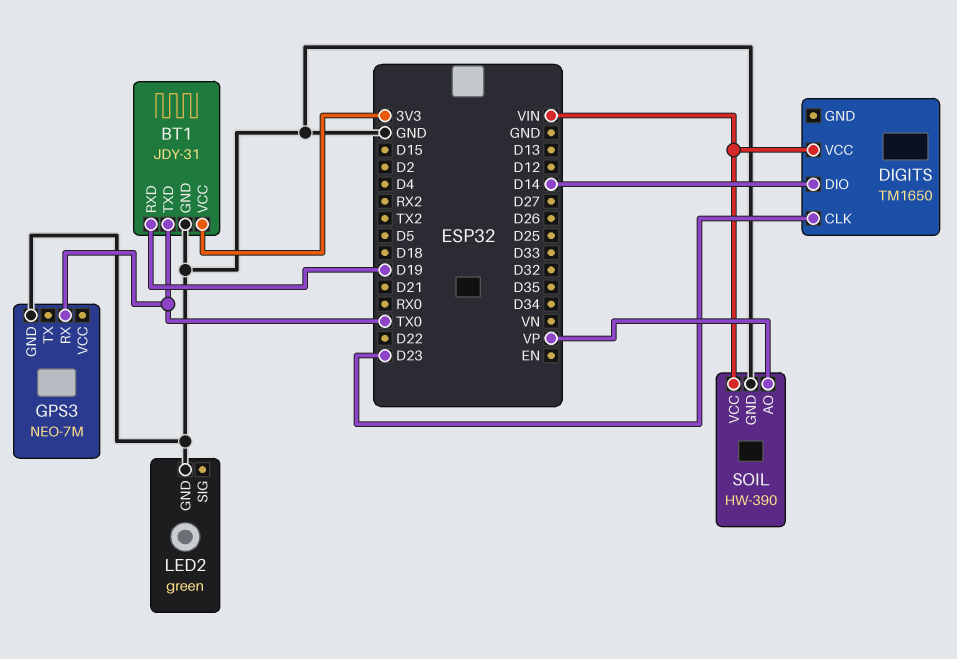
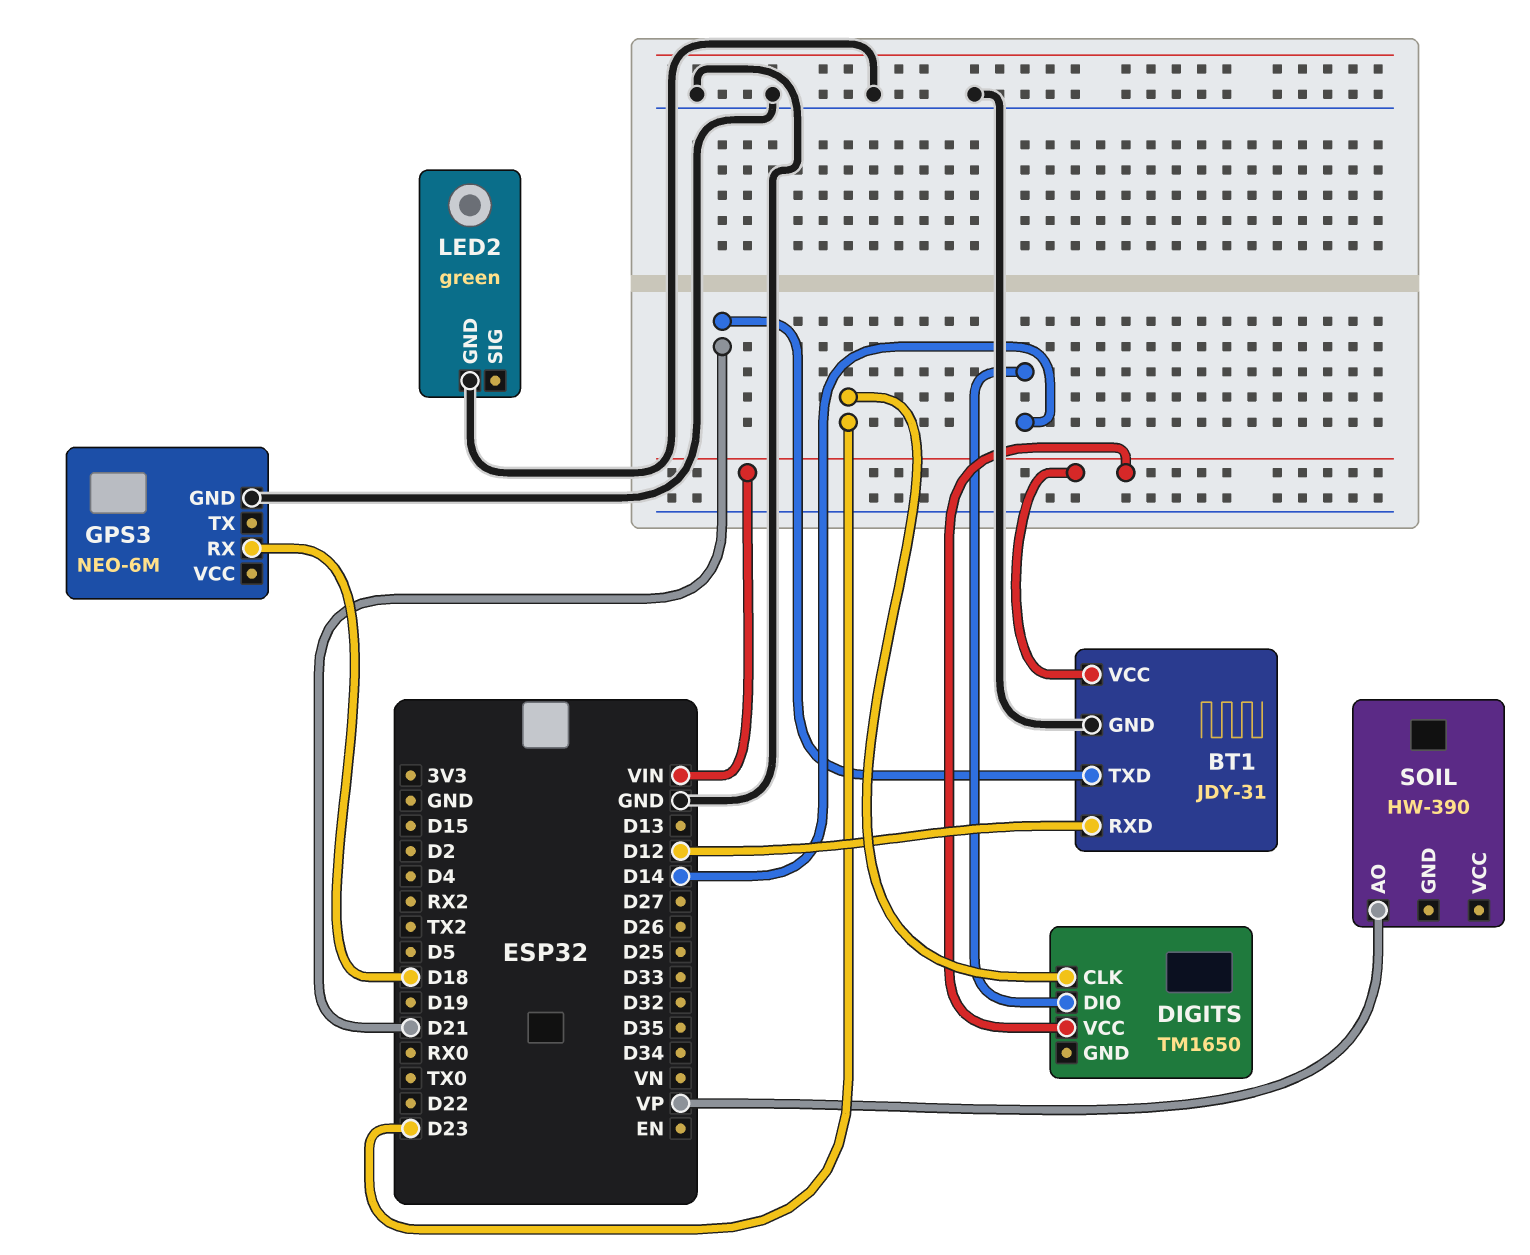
BT1 pin RXD: D19 -> D12
BT1 pin TXD: TX0 -> D21
BT1 pin VCC: 3V3 -> VIN
GPS3: NEO-7M -> NEO-6M
GPS3 pin RX: TX0 -> D18
SOIL pin GND: GND -> none
SOIL pin VCC: VIN -> none

